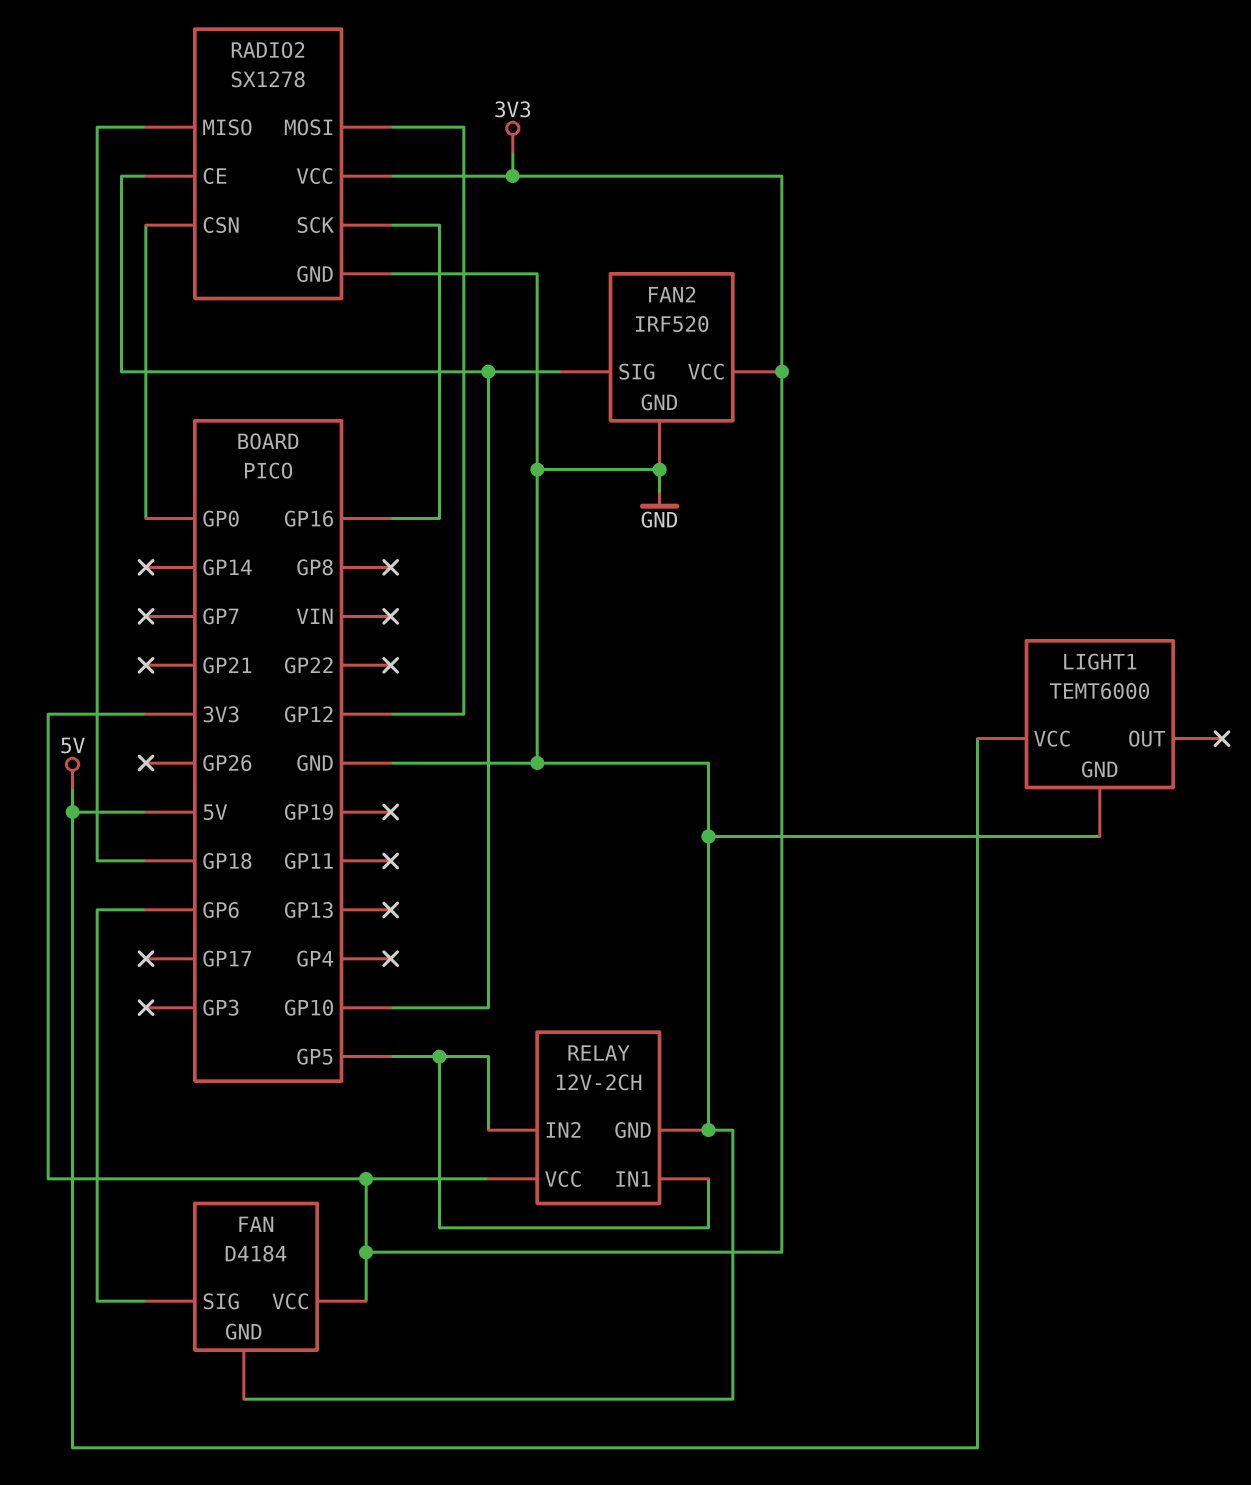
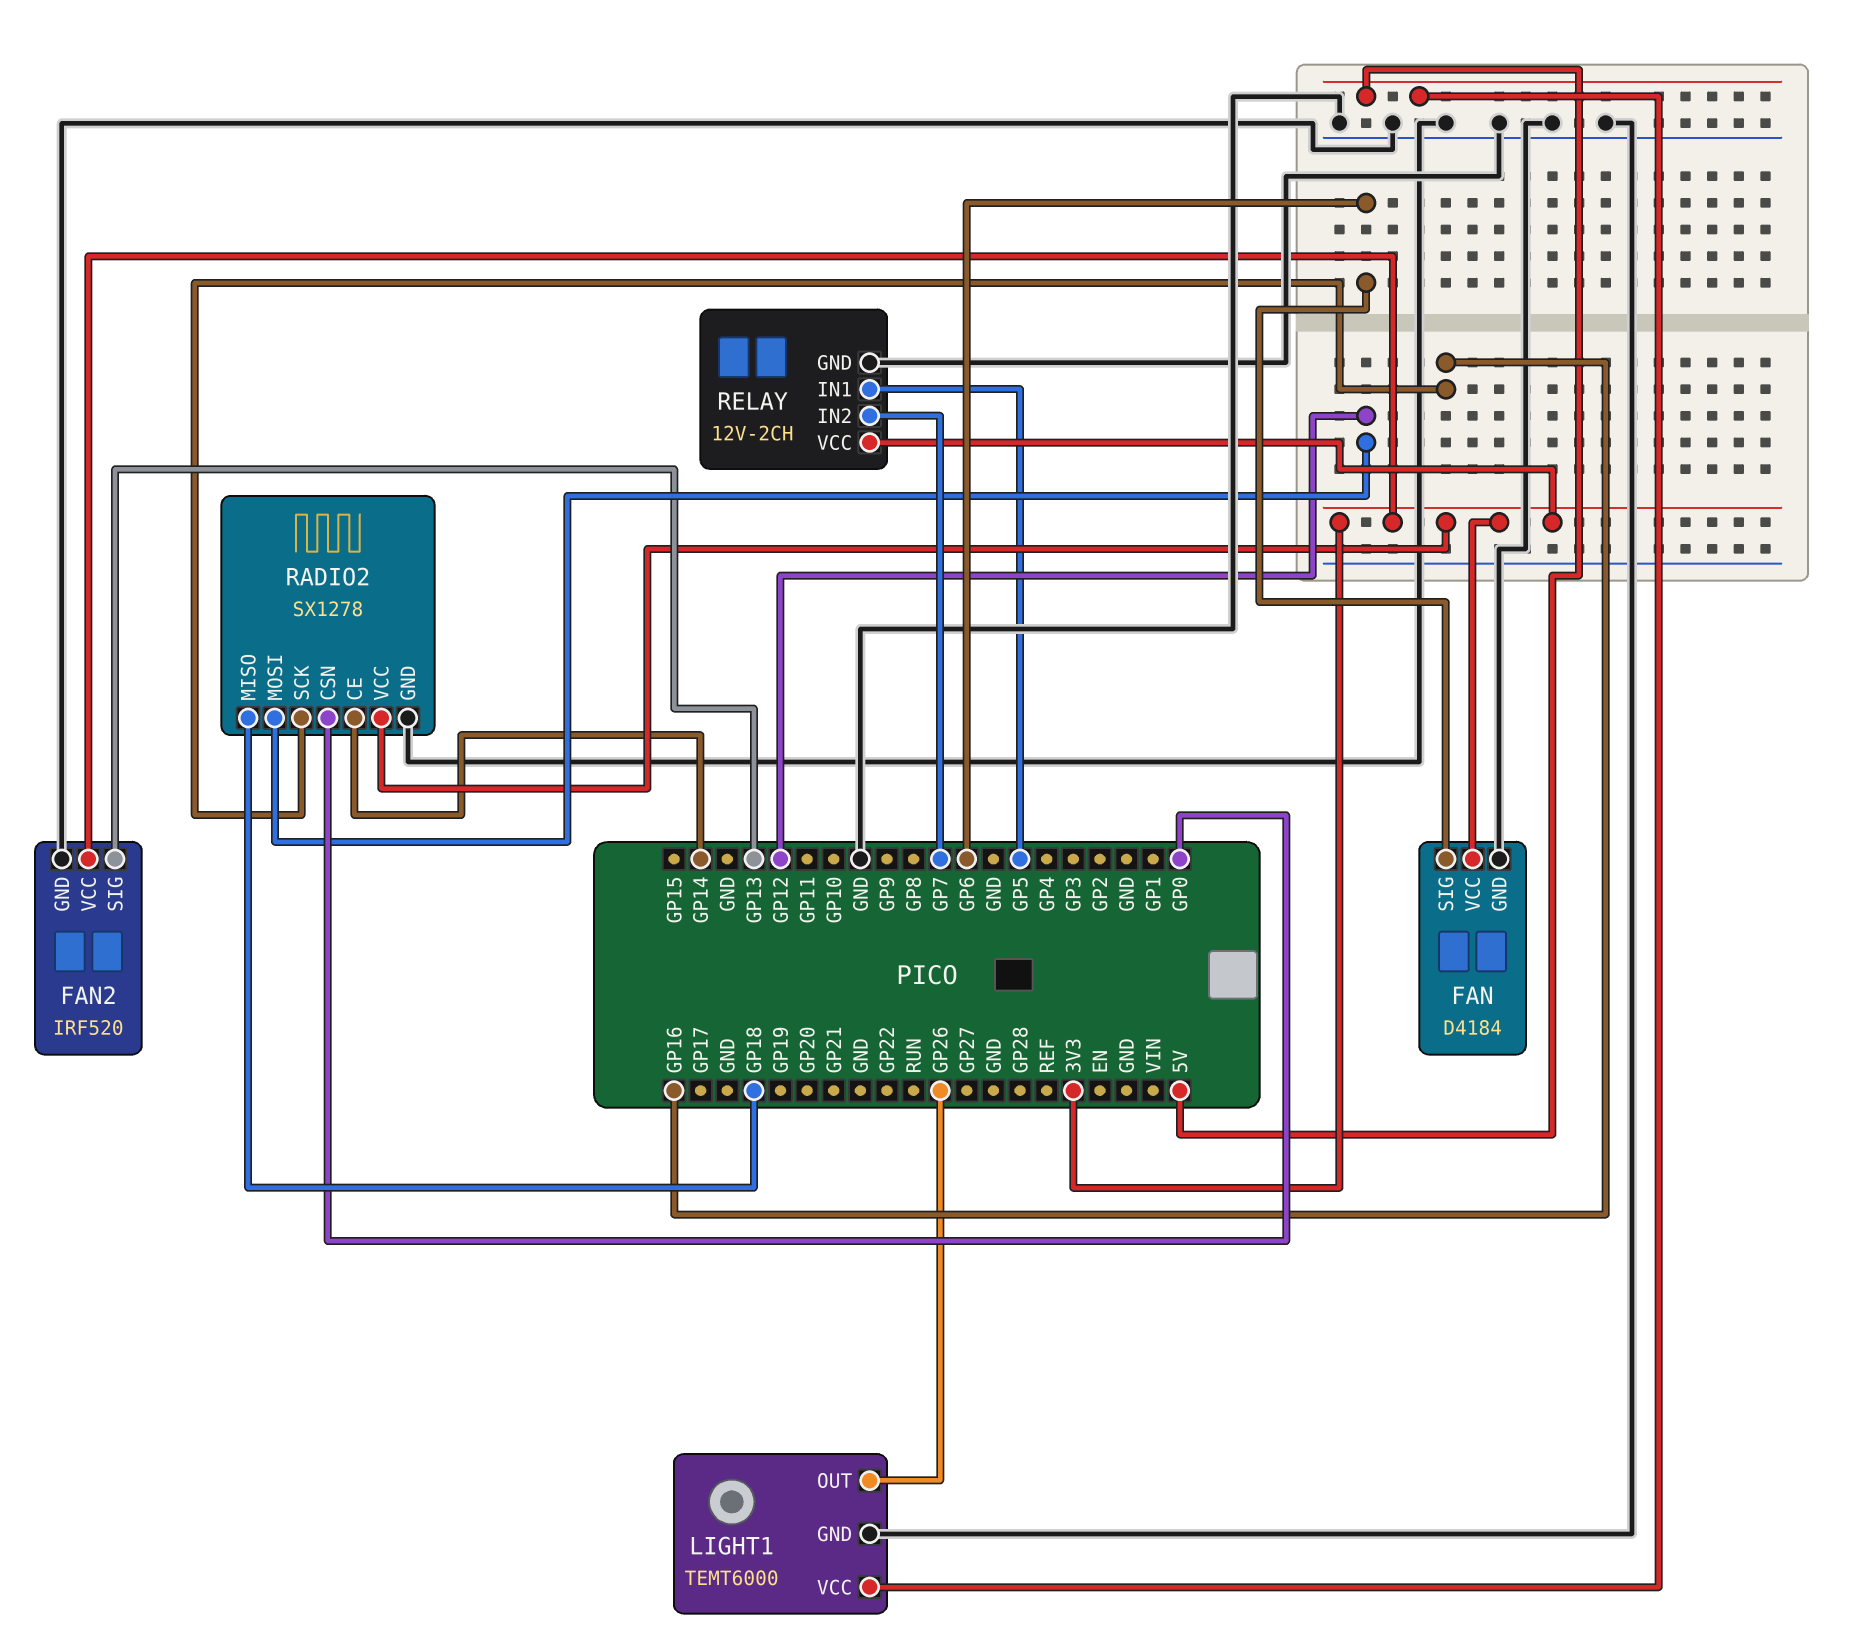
FAN2 pin SIG: GP10 -> GP13
LIGHT1 pin OUT: none -> GP26
RADIO2 pin CE: GP10 -> GP14
RELAY pin IN2: GP5 -> GP7

